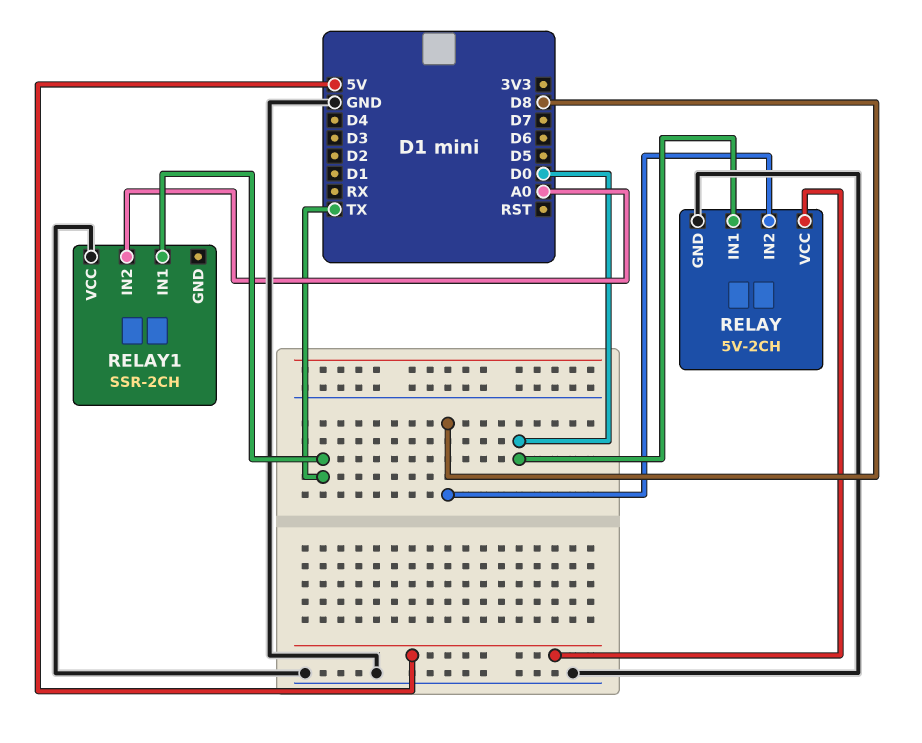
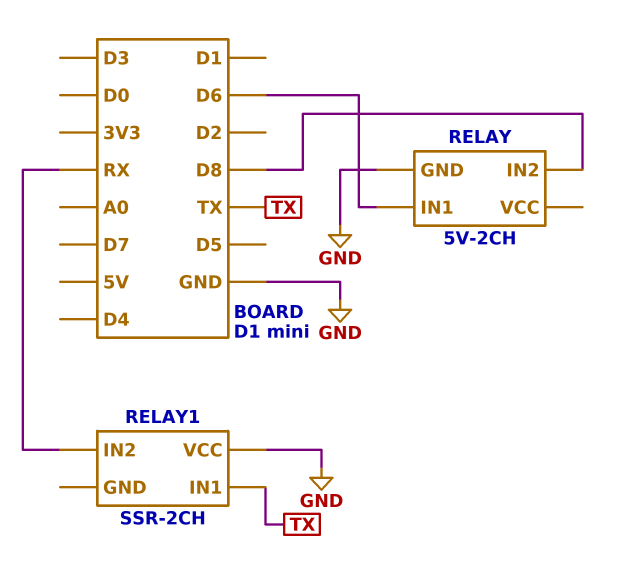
RELAY pin IN1: D0 -> D6
RELAY pin VCC: 5V -> none
RELAY1 pin IN2: A0 -> RX

